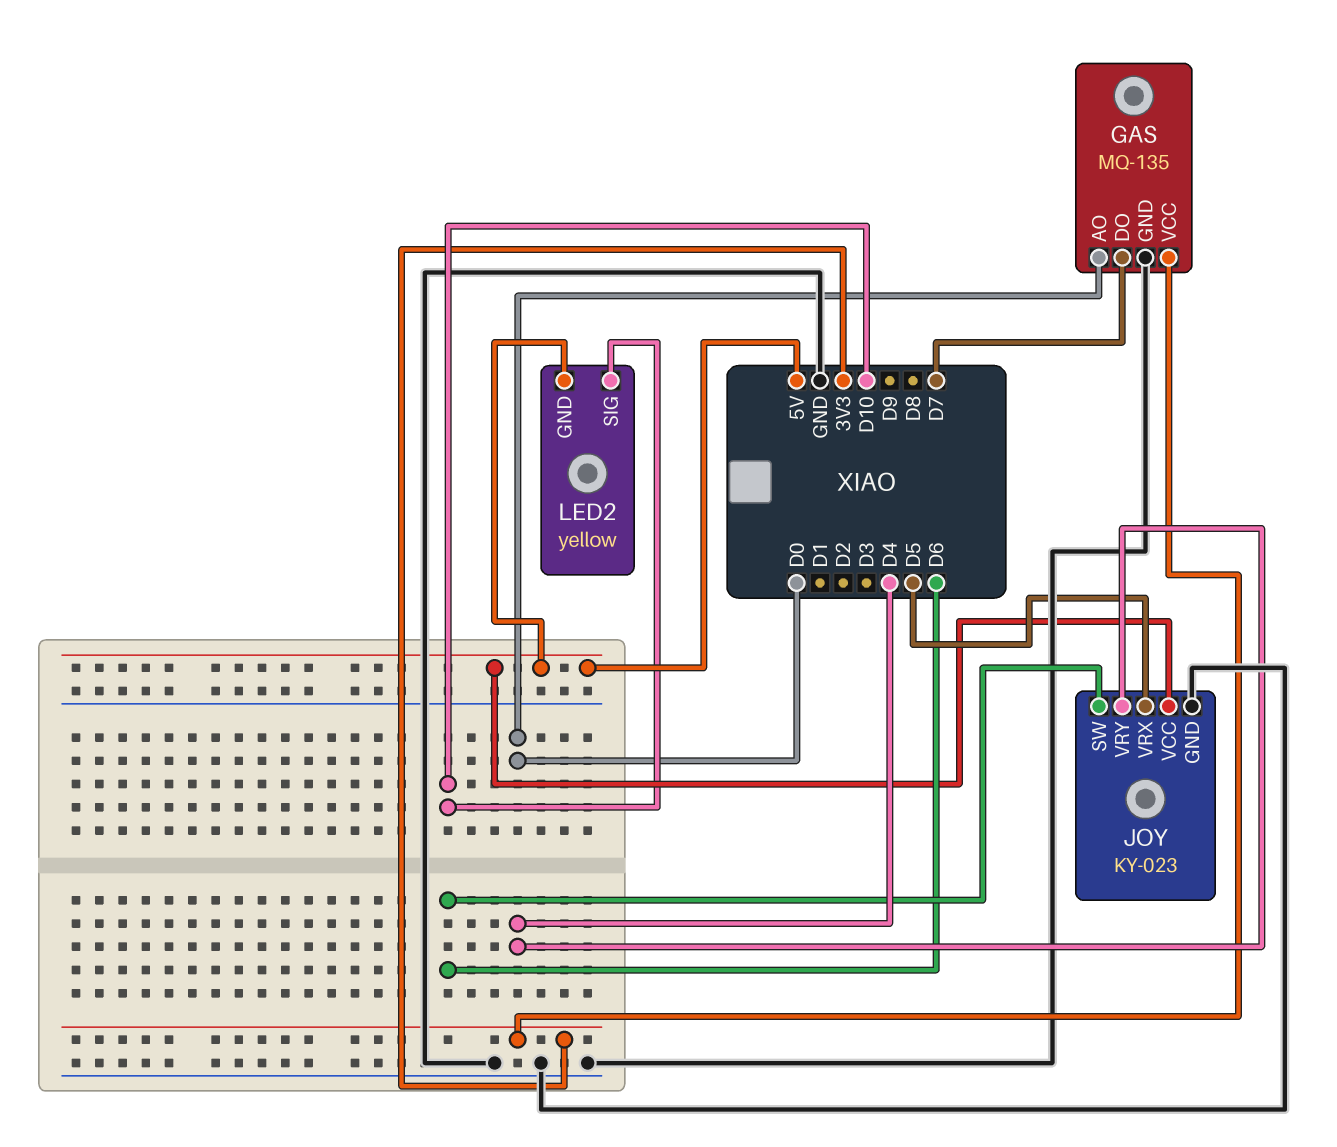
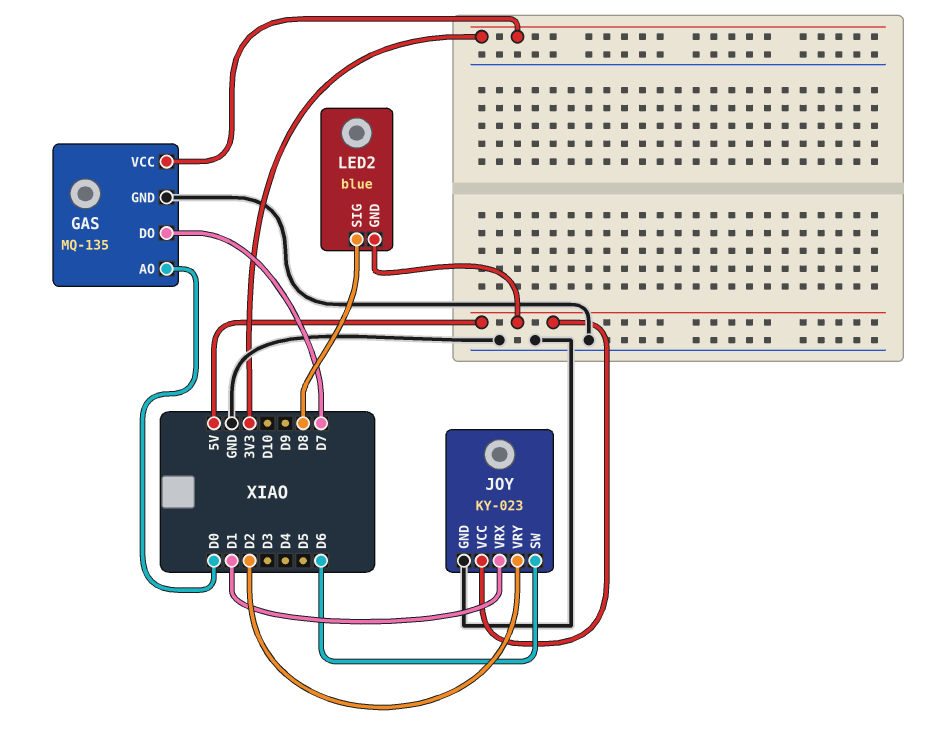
JOY pin VRX: D5 -> D1
JOY pin VRY: D4 -> D2
LED2: yellow -> blue
LED2 pin SIG: D10 -> D8

